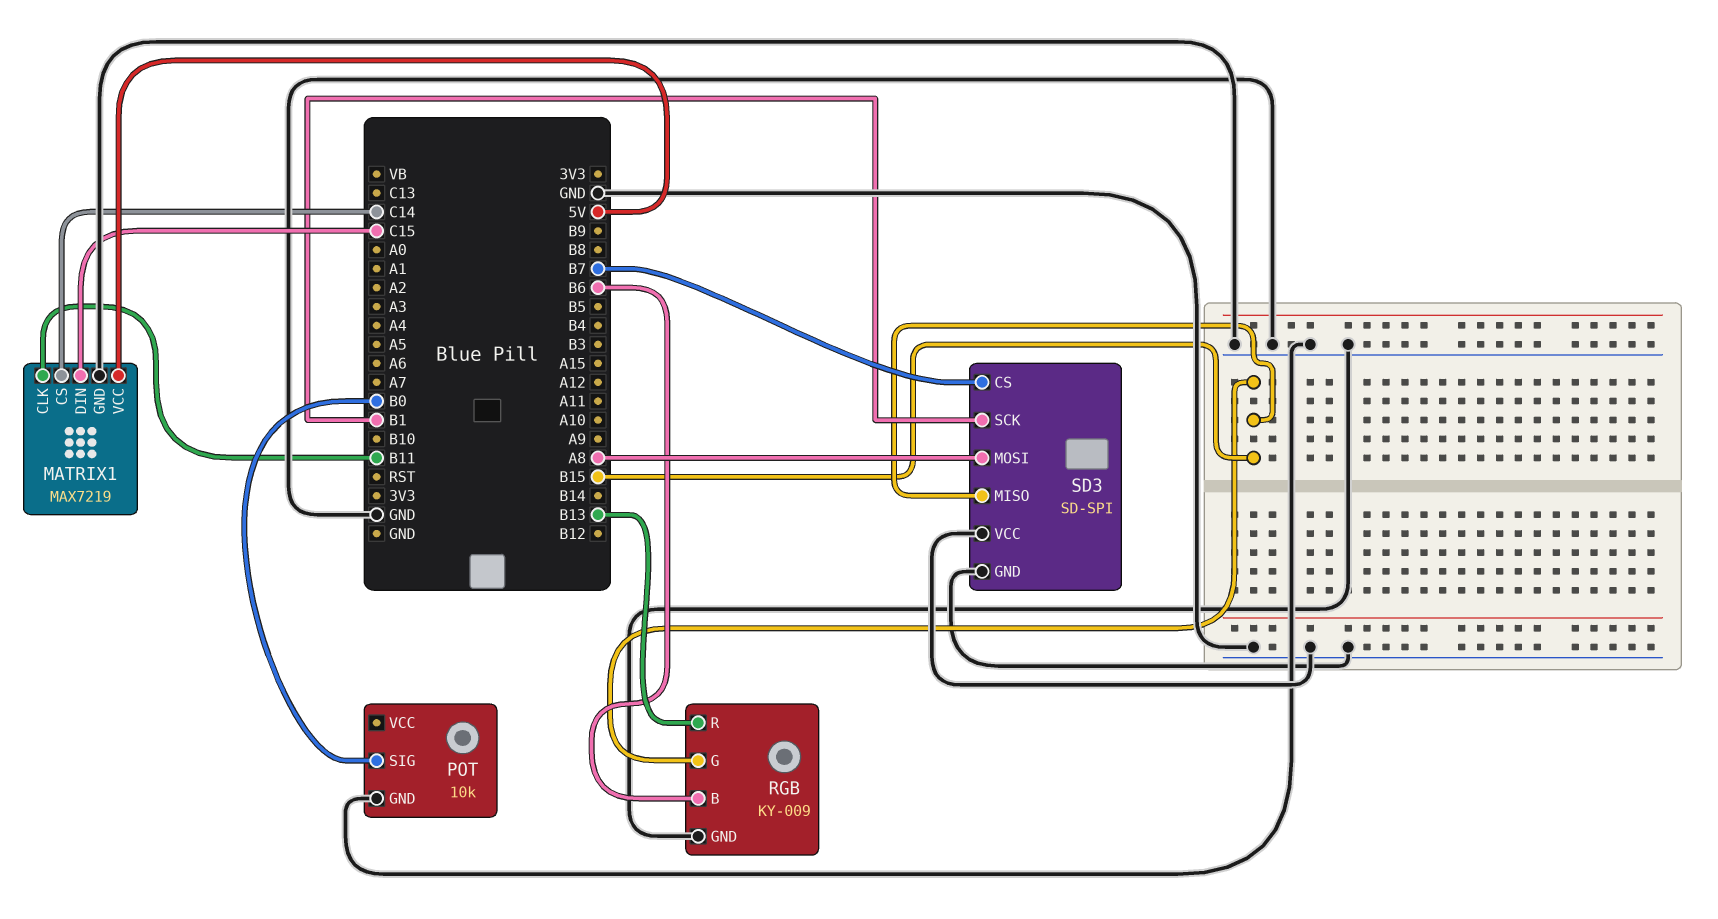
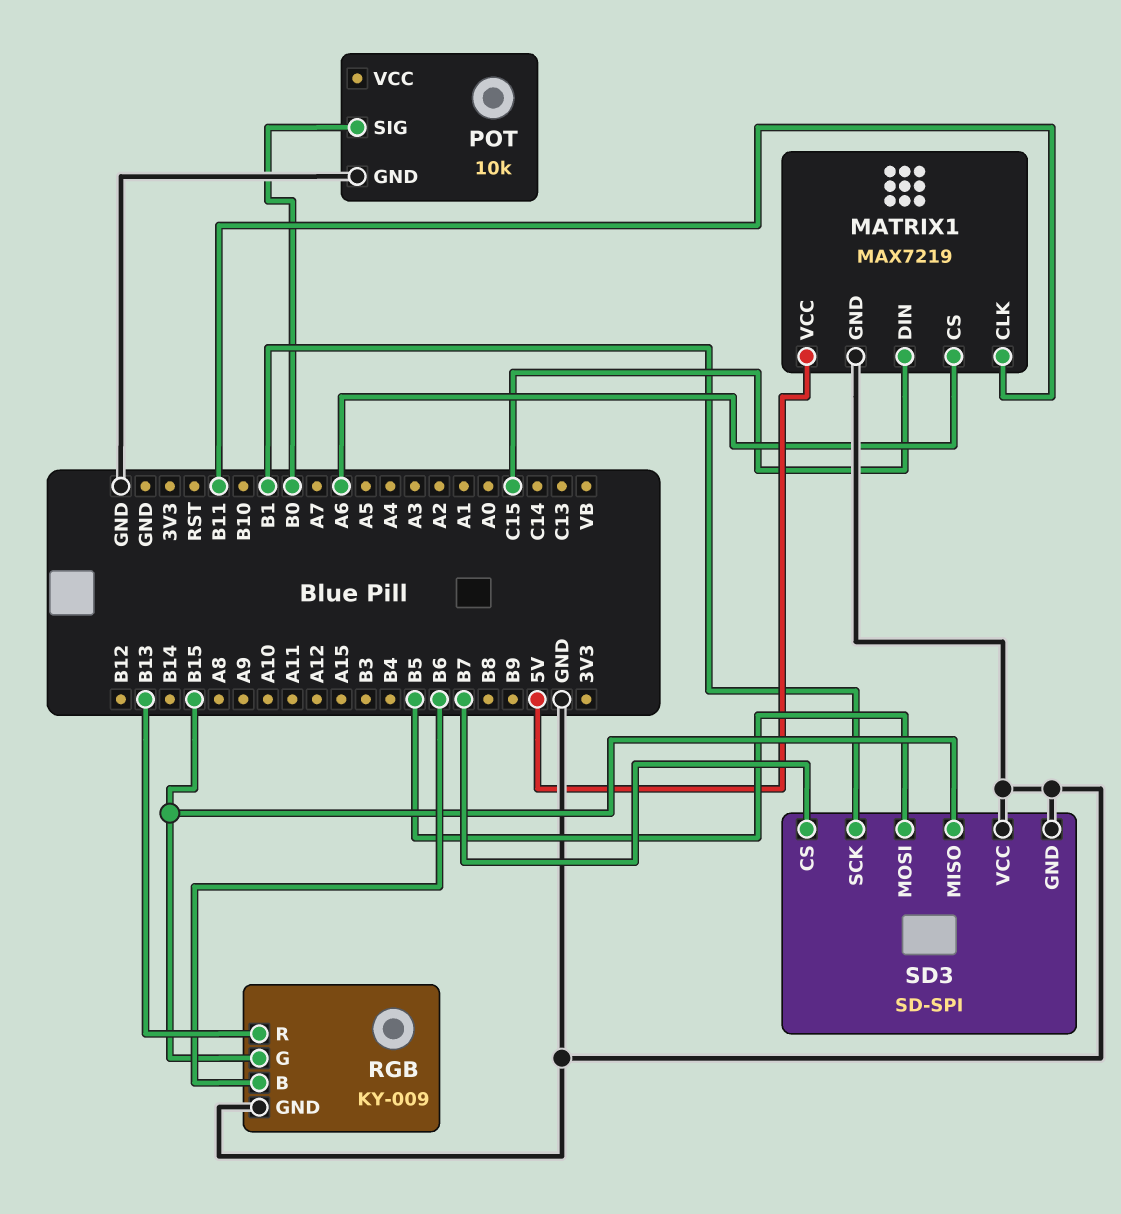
MATRIX1 pin CS: C14 -> A6
SD3 pin MOSI: A8 -> B5

